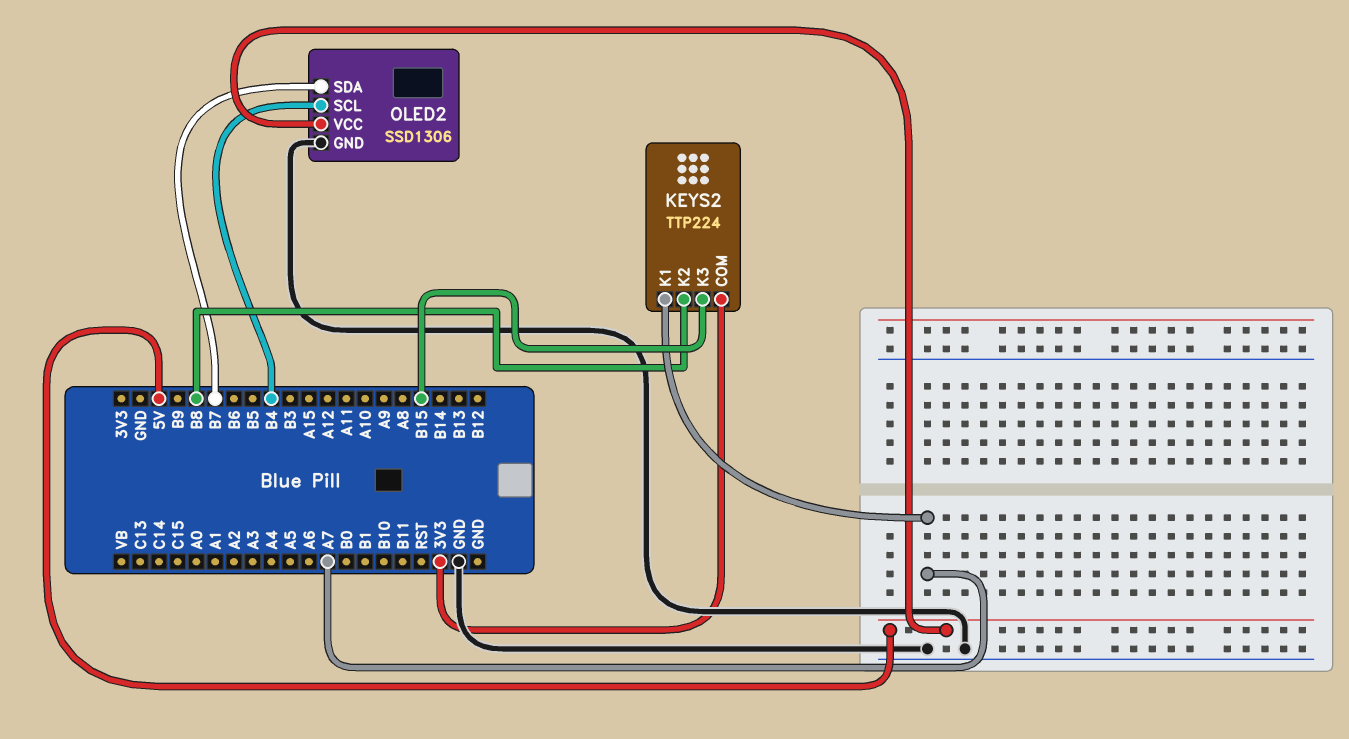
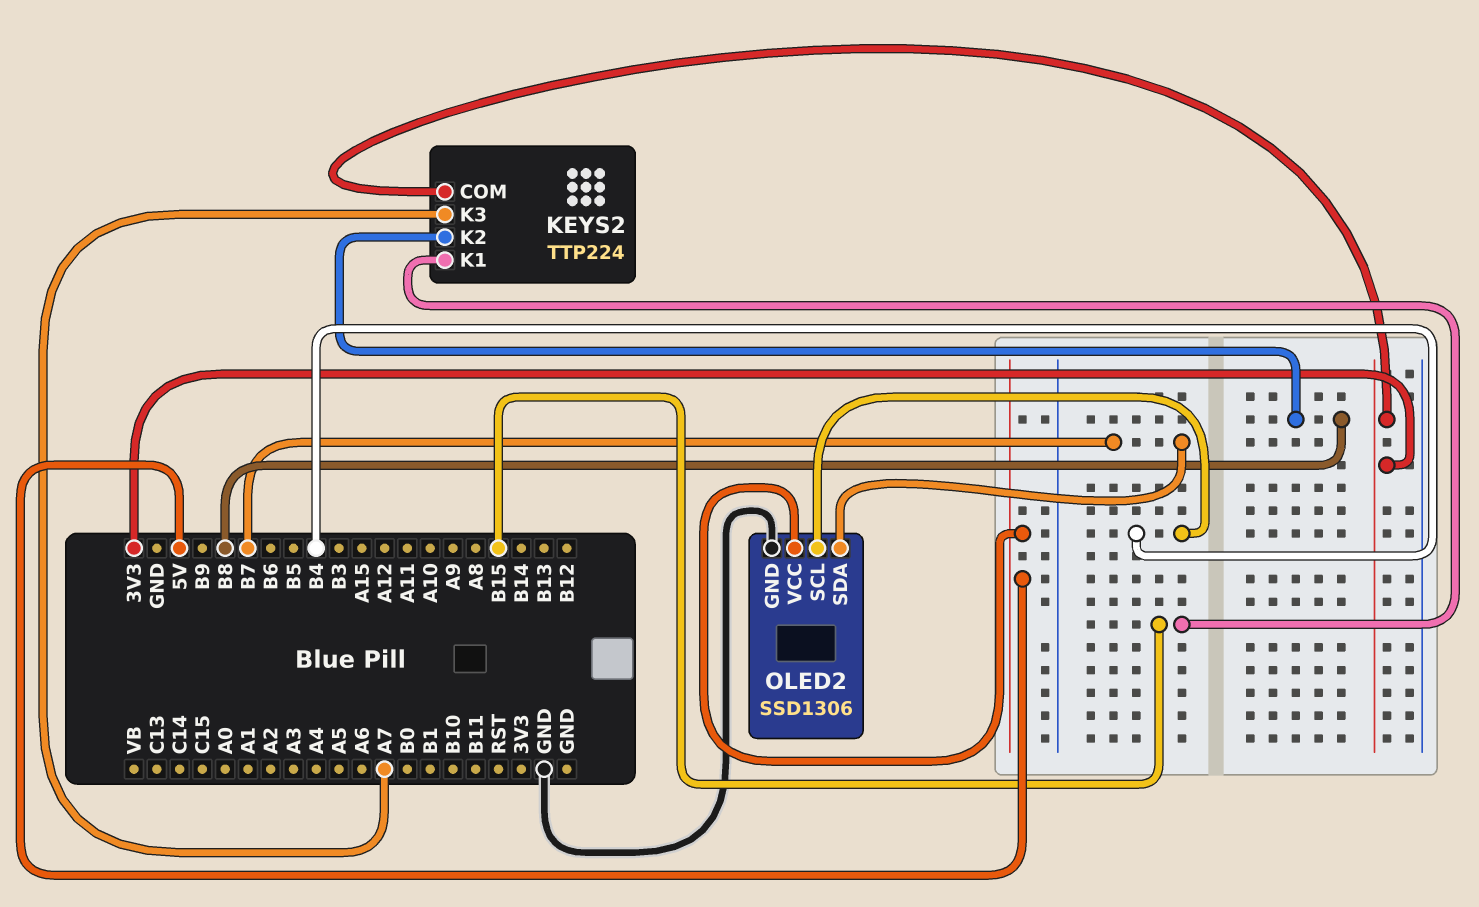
KEYS2 pin K1: A7 -> B15
KEYS2 pin K3: B15 -> A7

